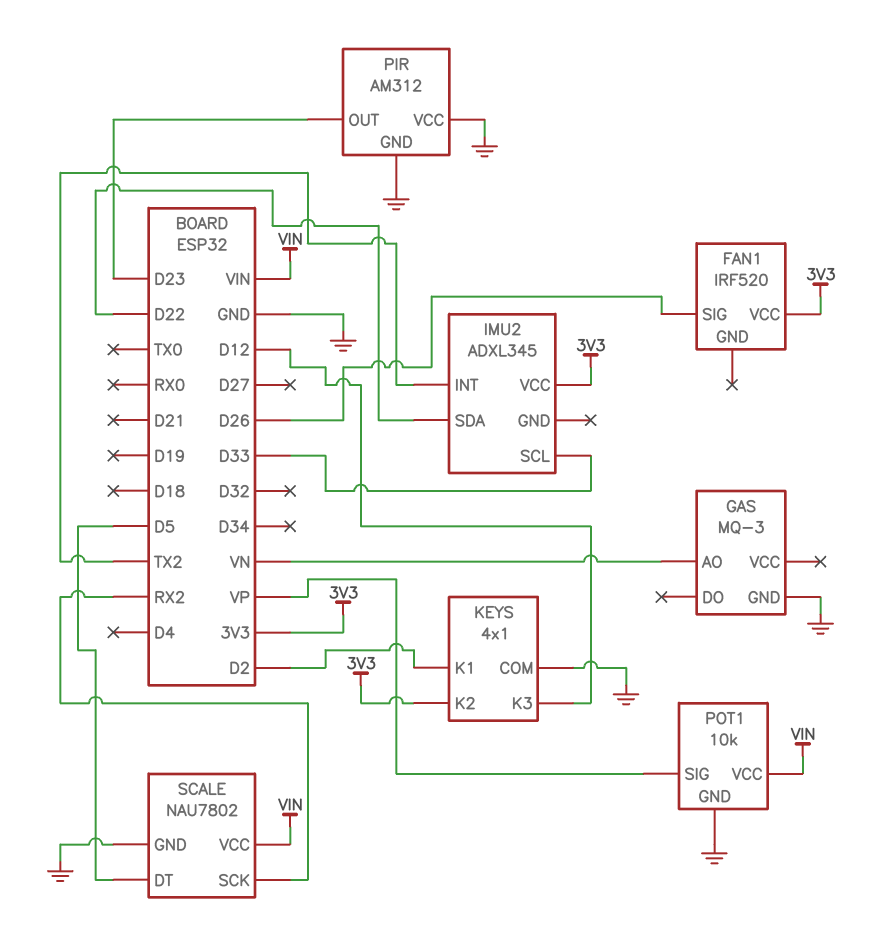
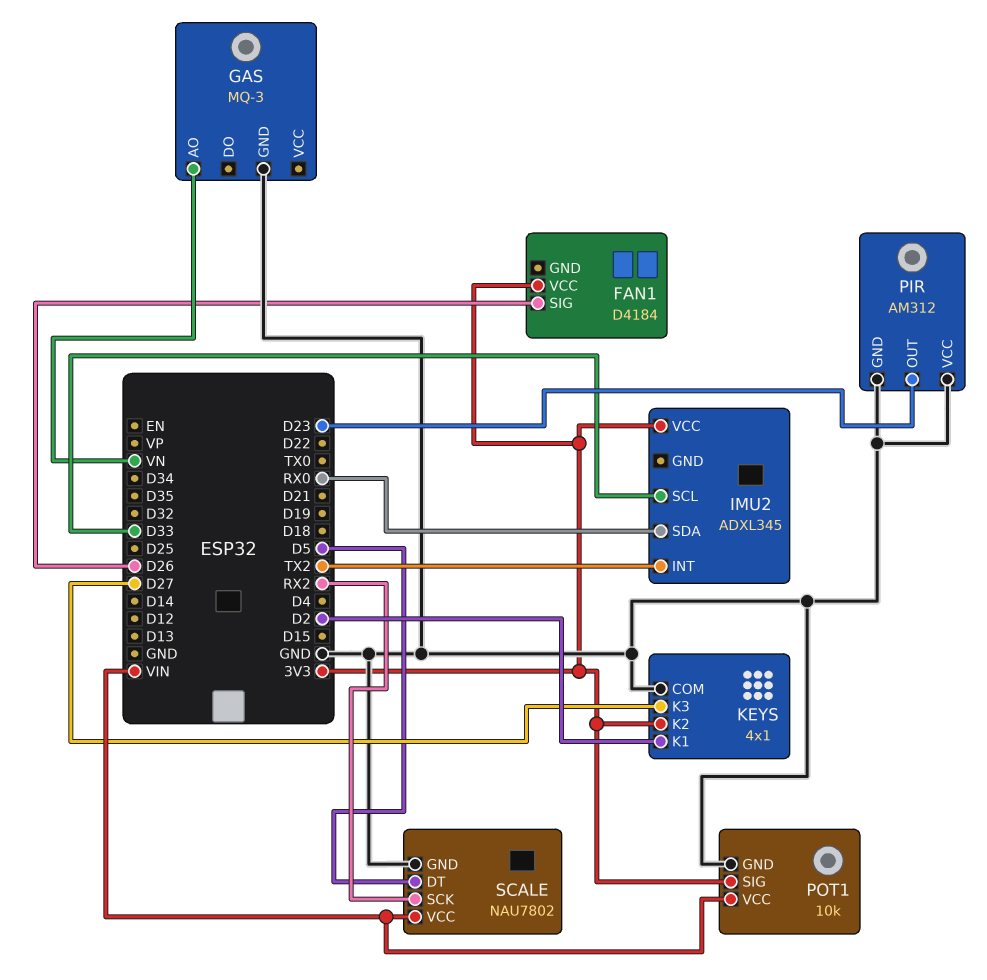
FAN1: IRF520 -> D4184
IMU2 pin SDA: D22 -> RX0
KEYS pin K3: D12 -> D27
POT1 pin SIG: VP -> 3V3

